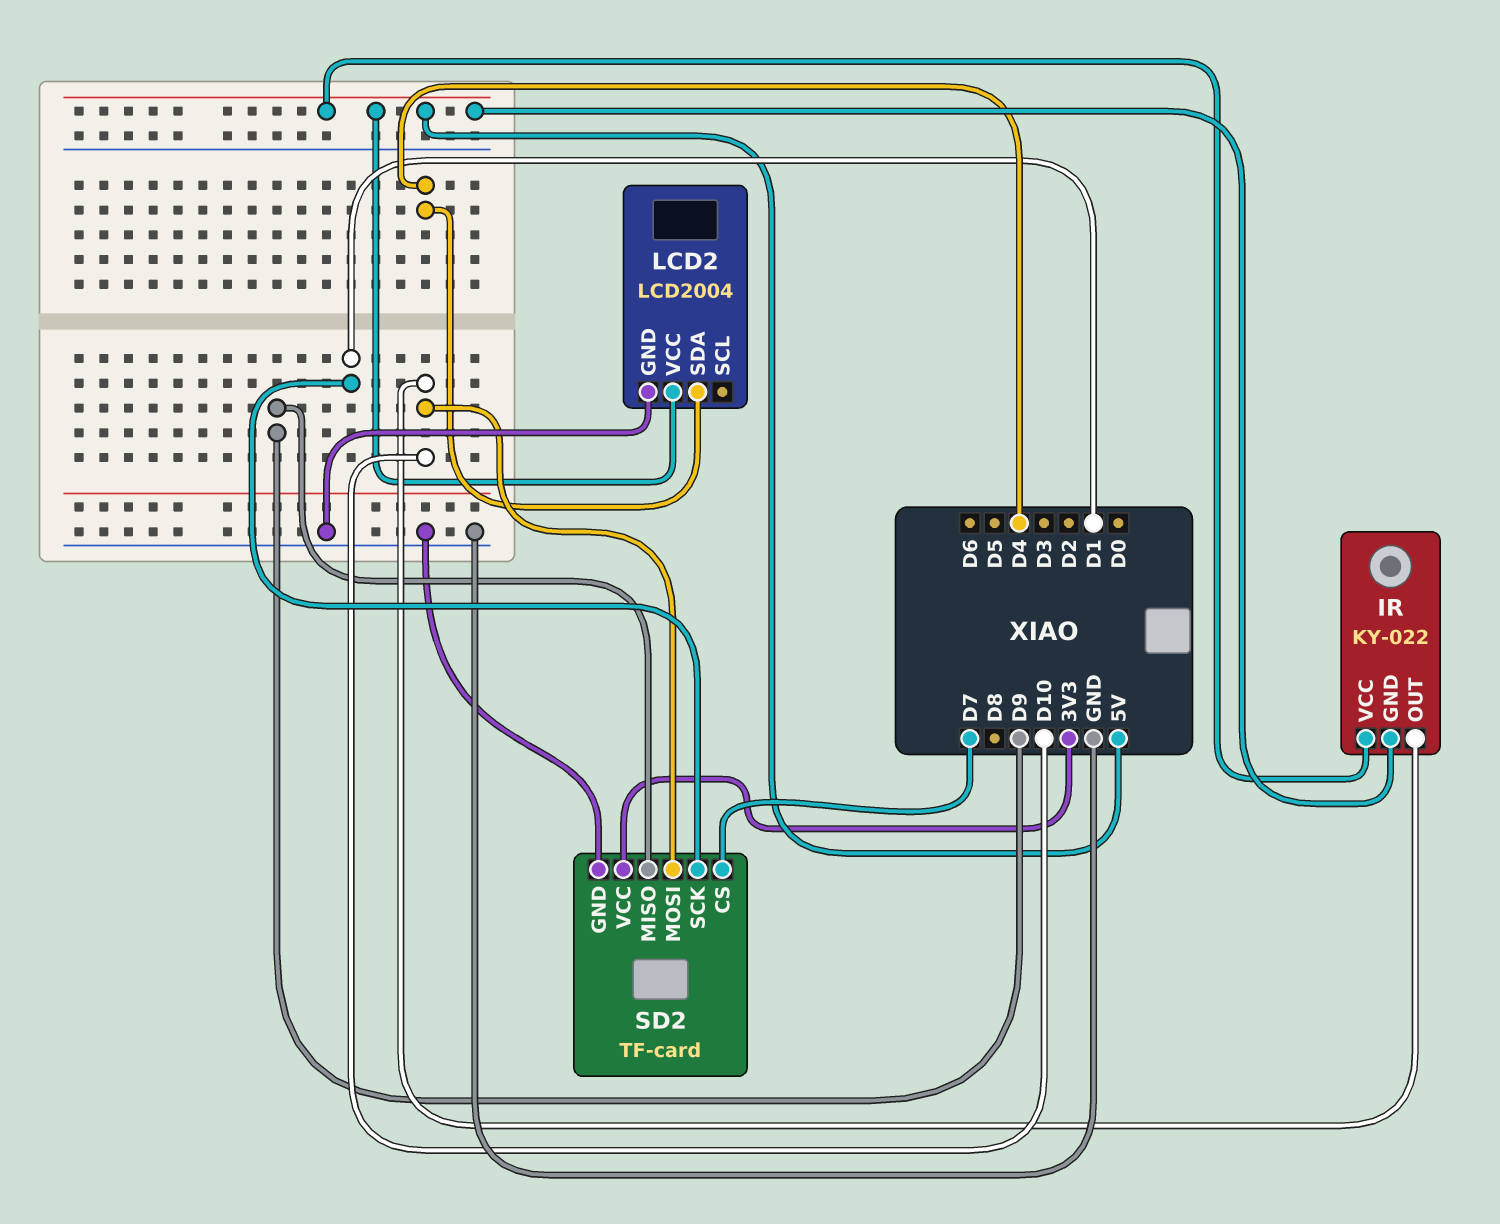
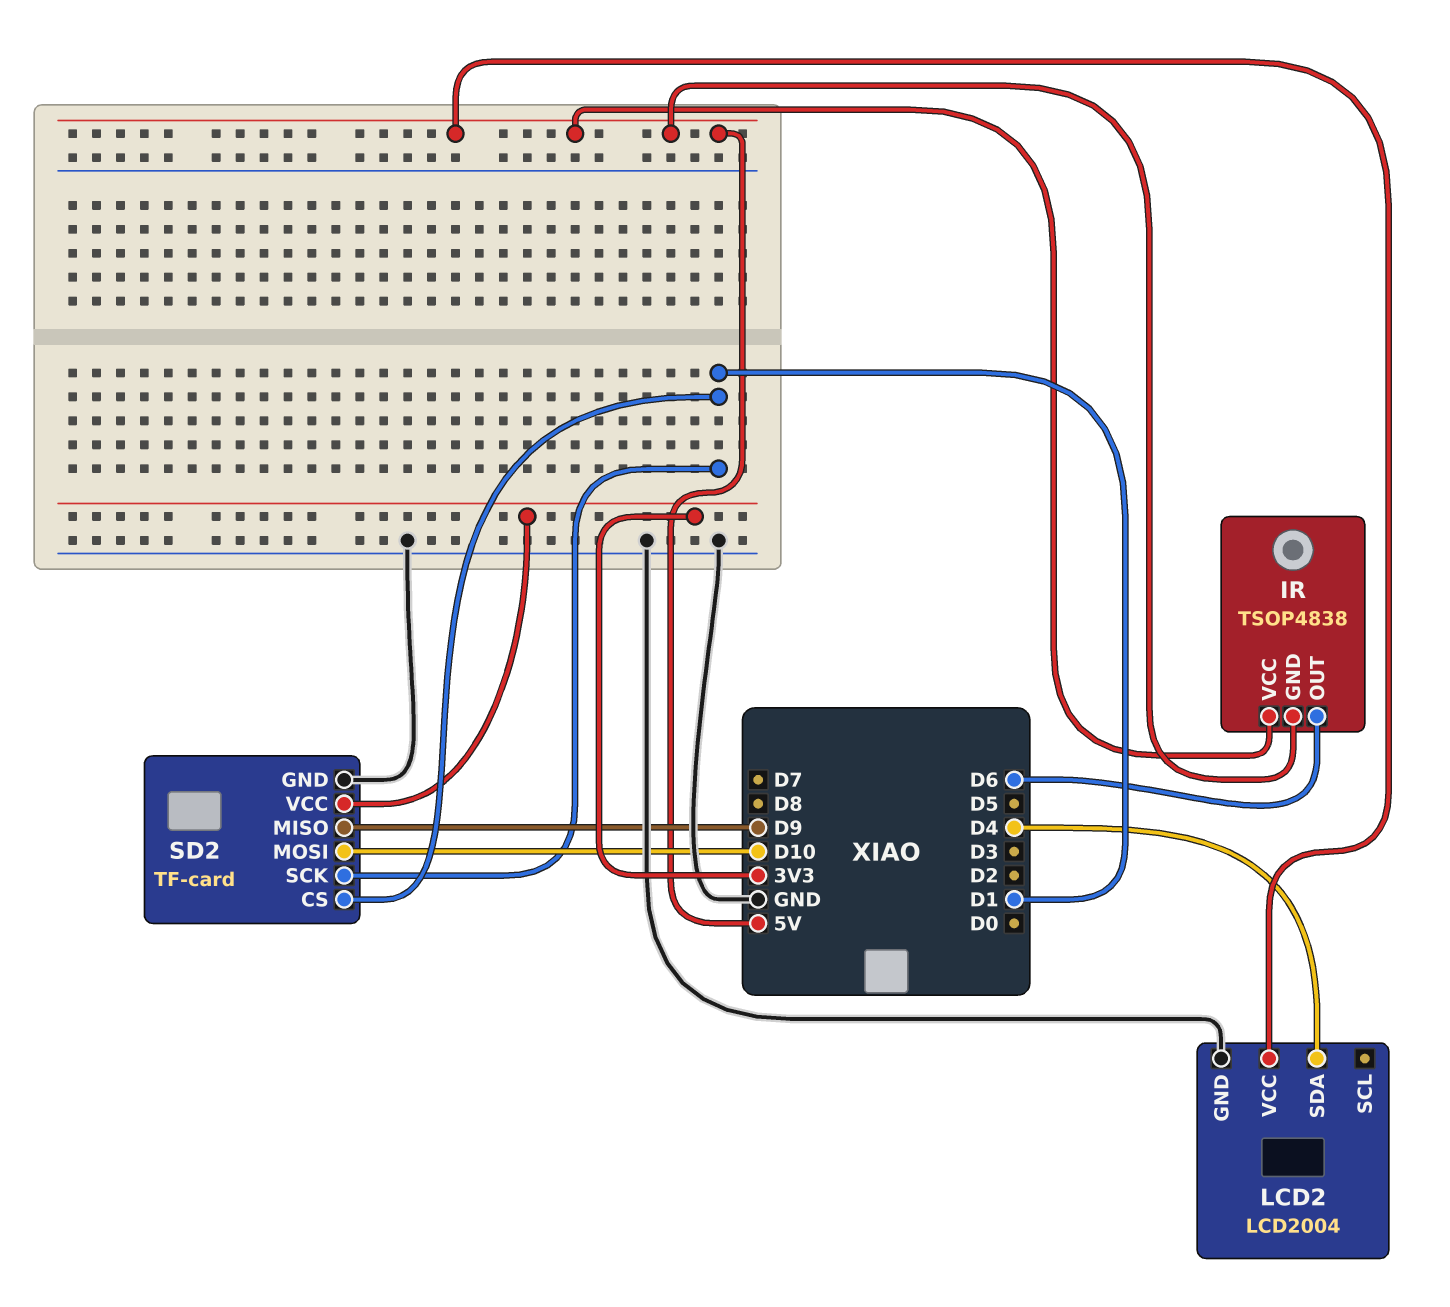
IR: KY-022 -> TSOP4838
IR pin OUT: D10 -> D6
SD2 pin CS: D7 -> D1

